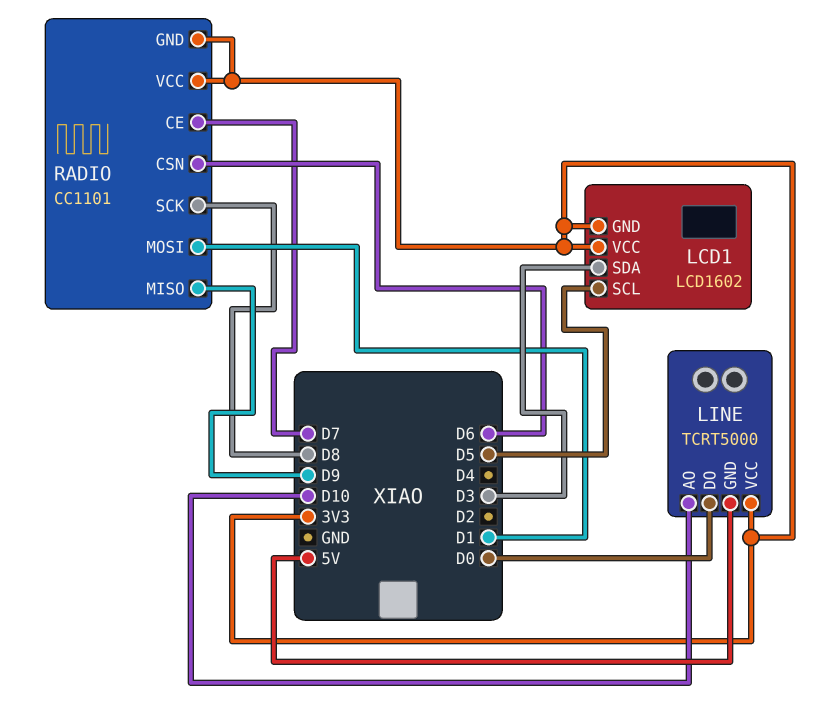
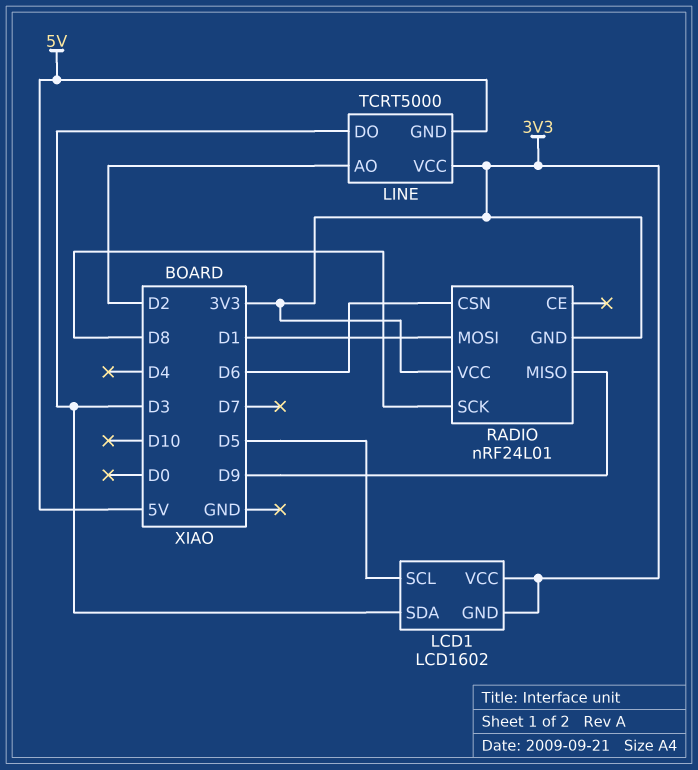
LINE pin AO: D10 -> D2
LINE pin DO: D0 -> D3
RADIO: CC1101 -> nRF24L01
RADIO pin CE: D7 -> none

